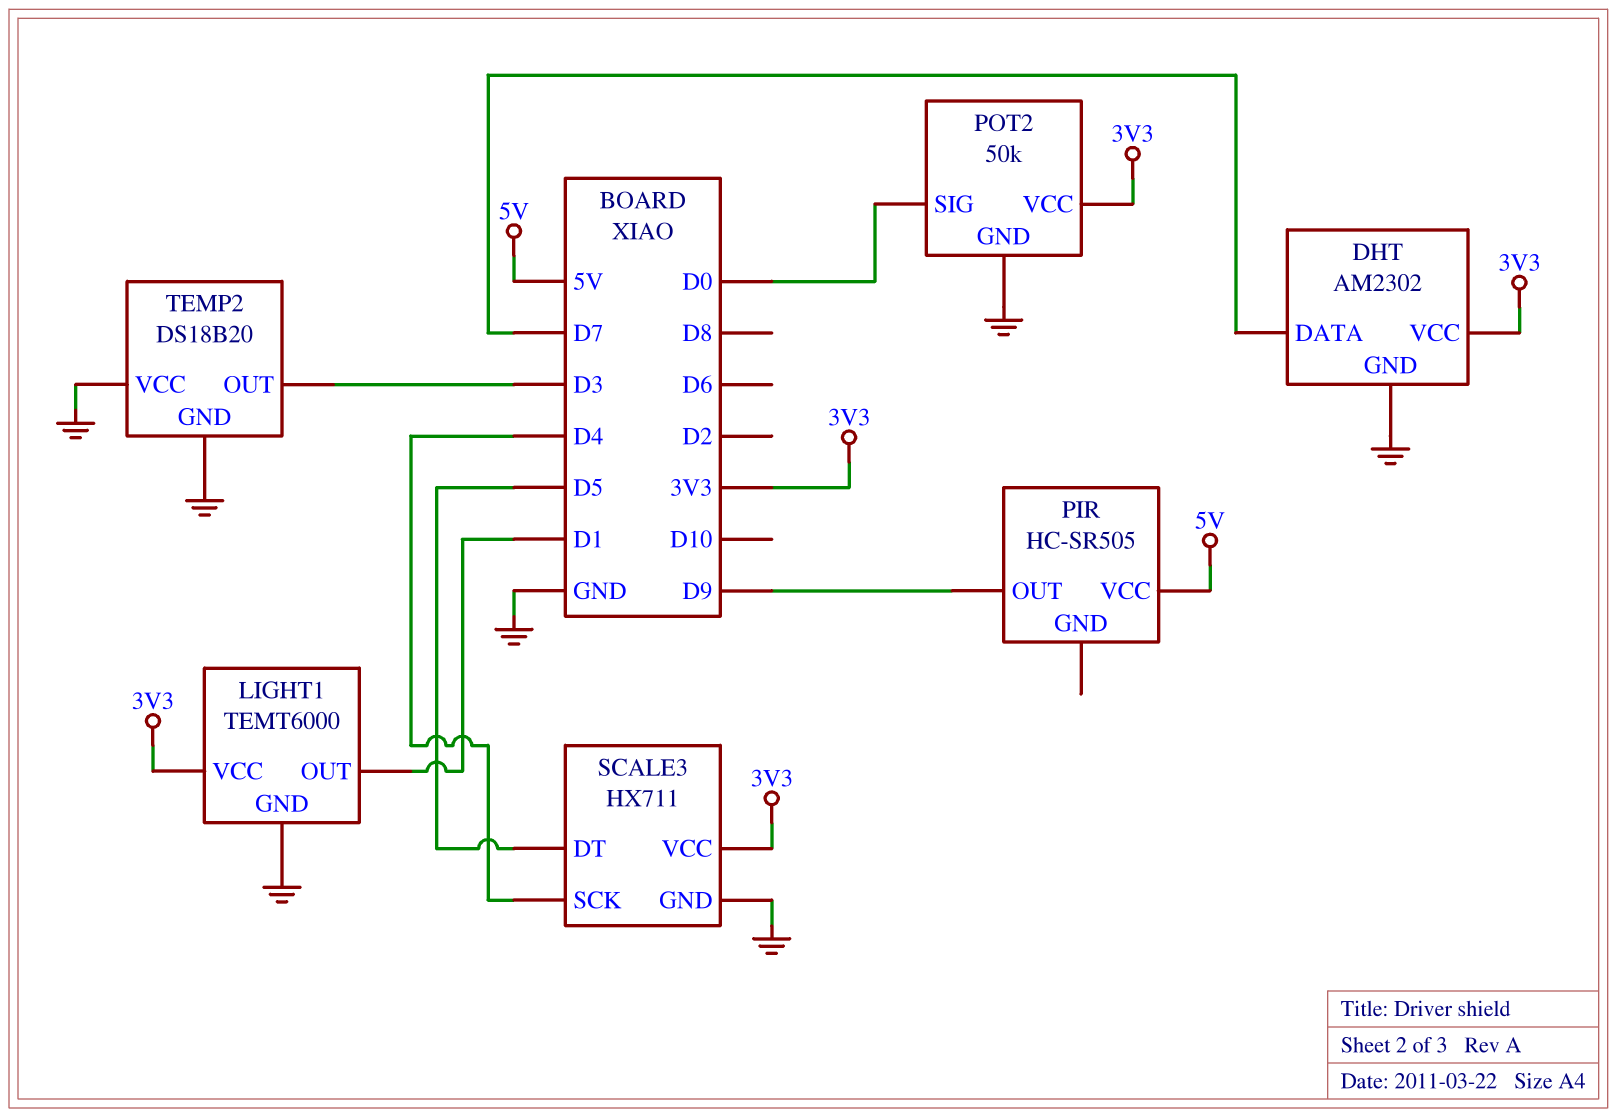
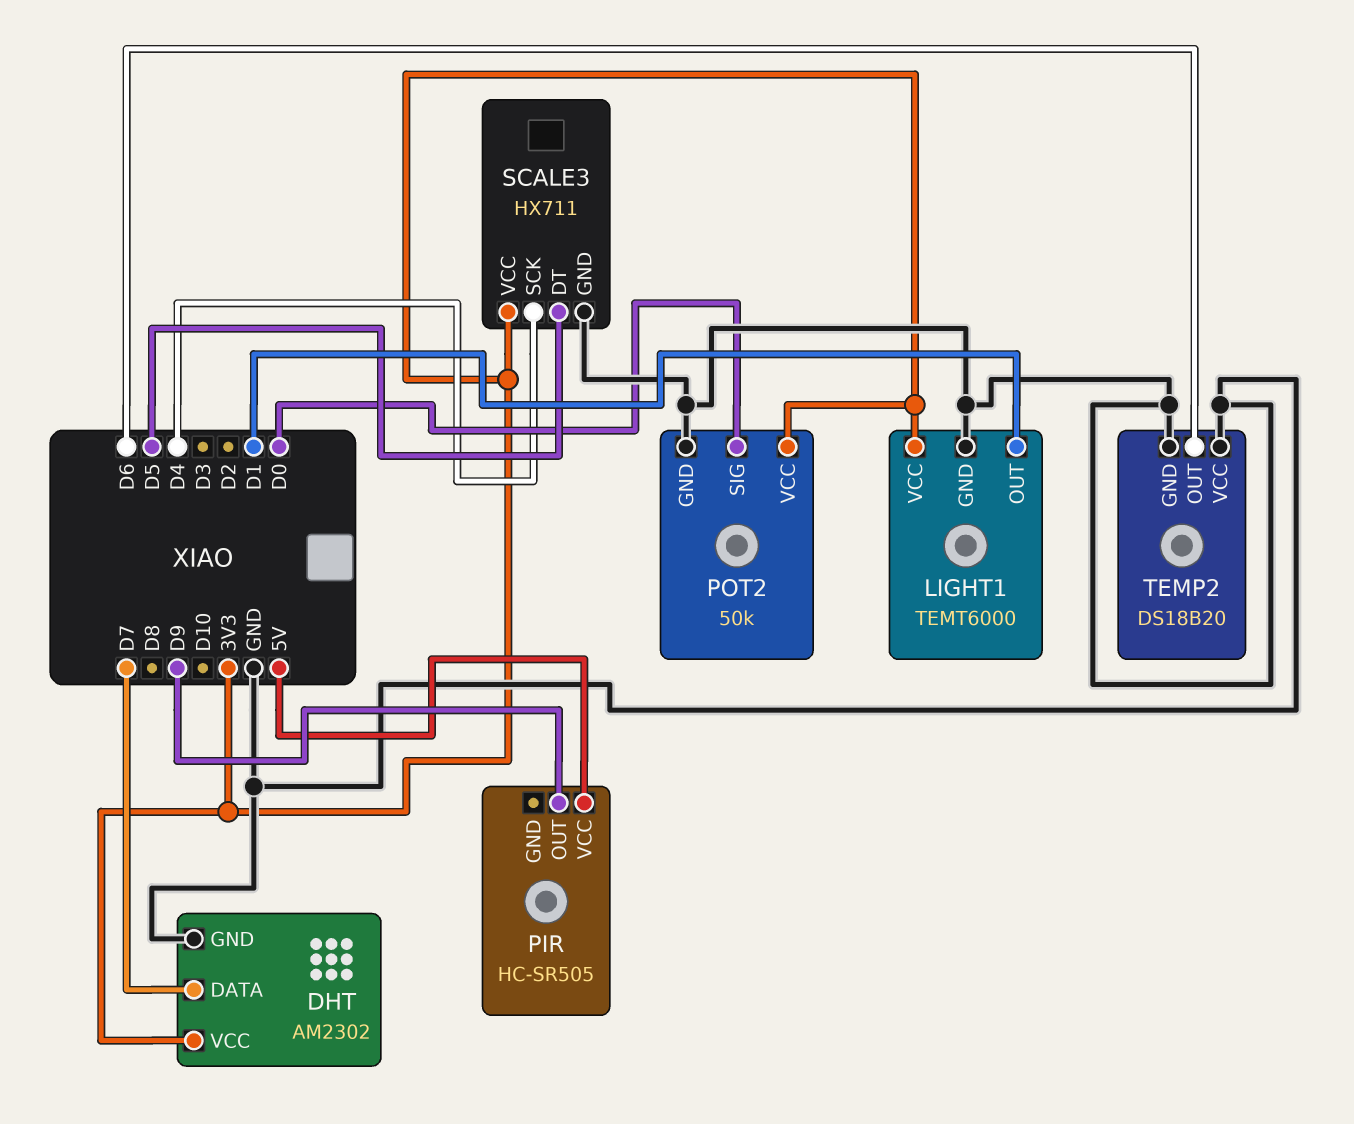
TEMP2 pin OUT: D3 -> D6

